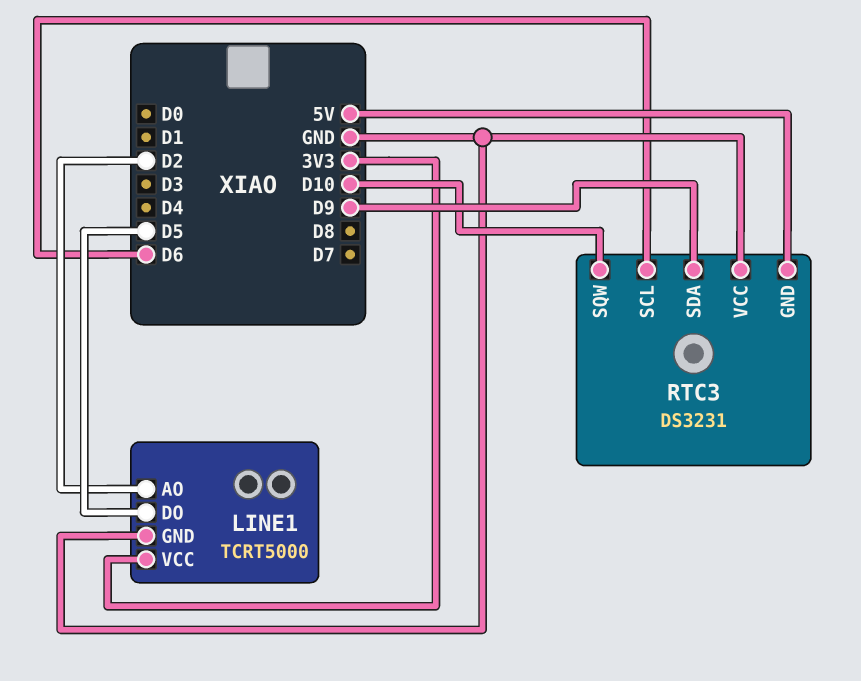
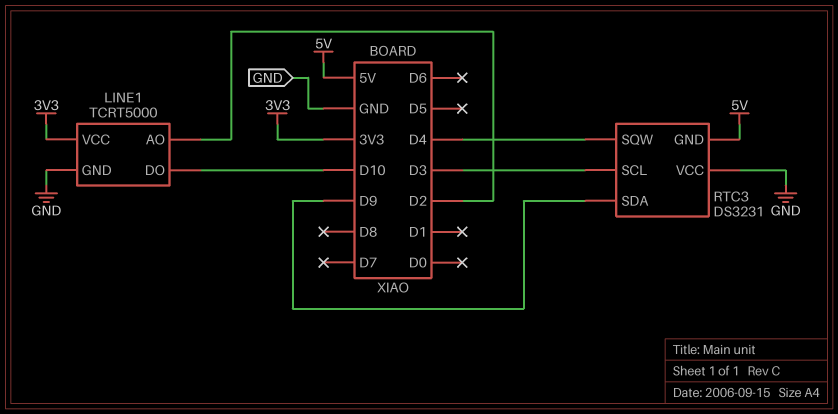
LINE1 pin DO: D5 -> D10
RTC3 pin SCL: D6 -> D3
RTC3 pin SQW: D10 -> D4

